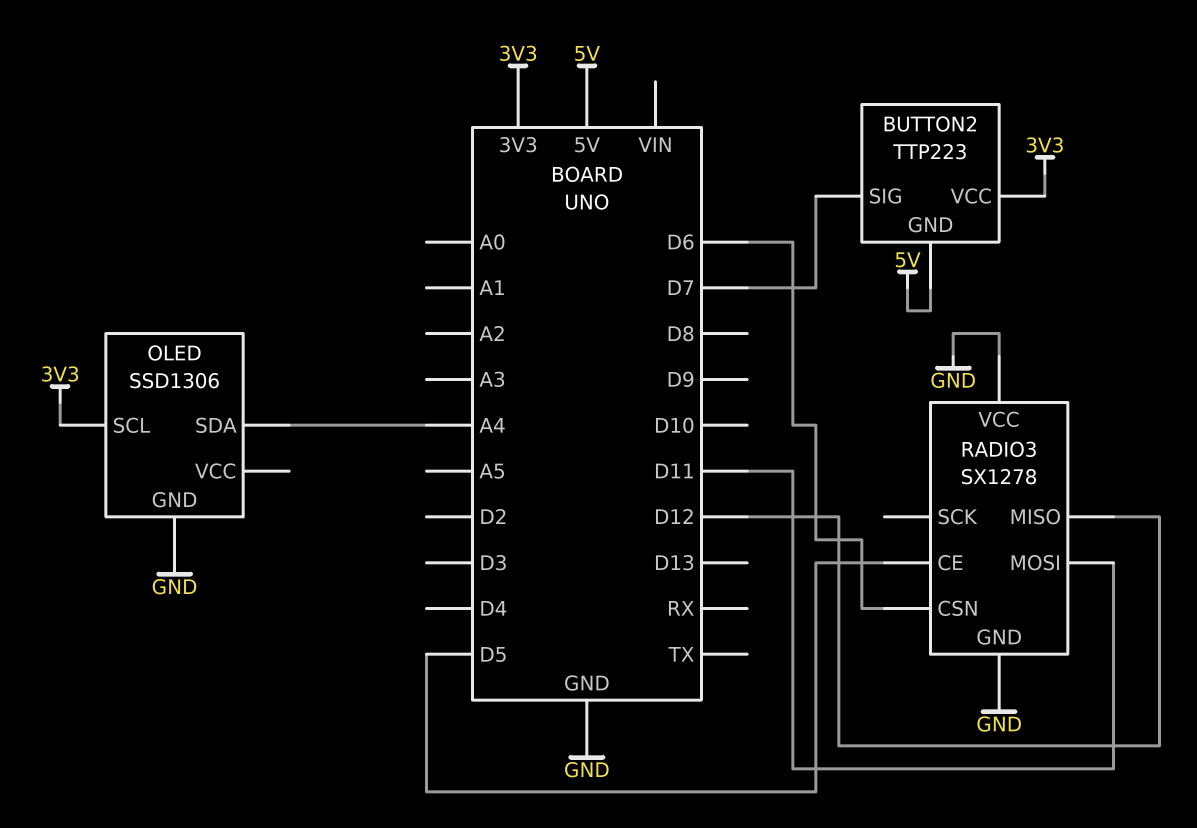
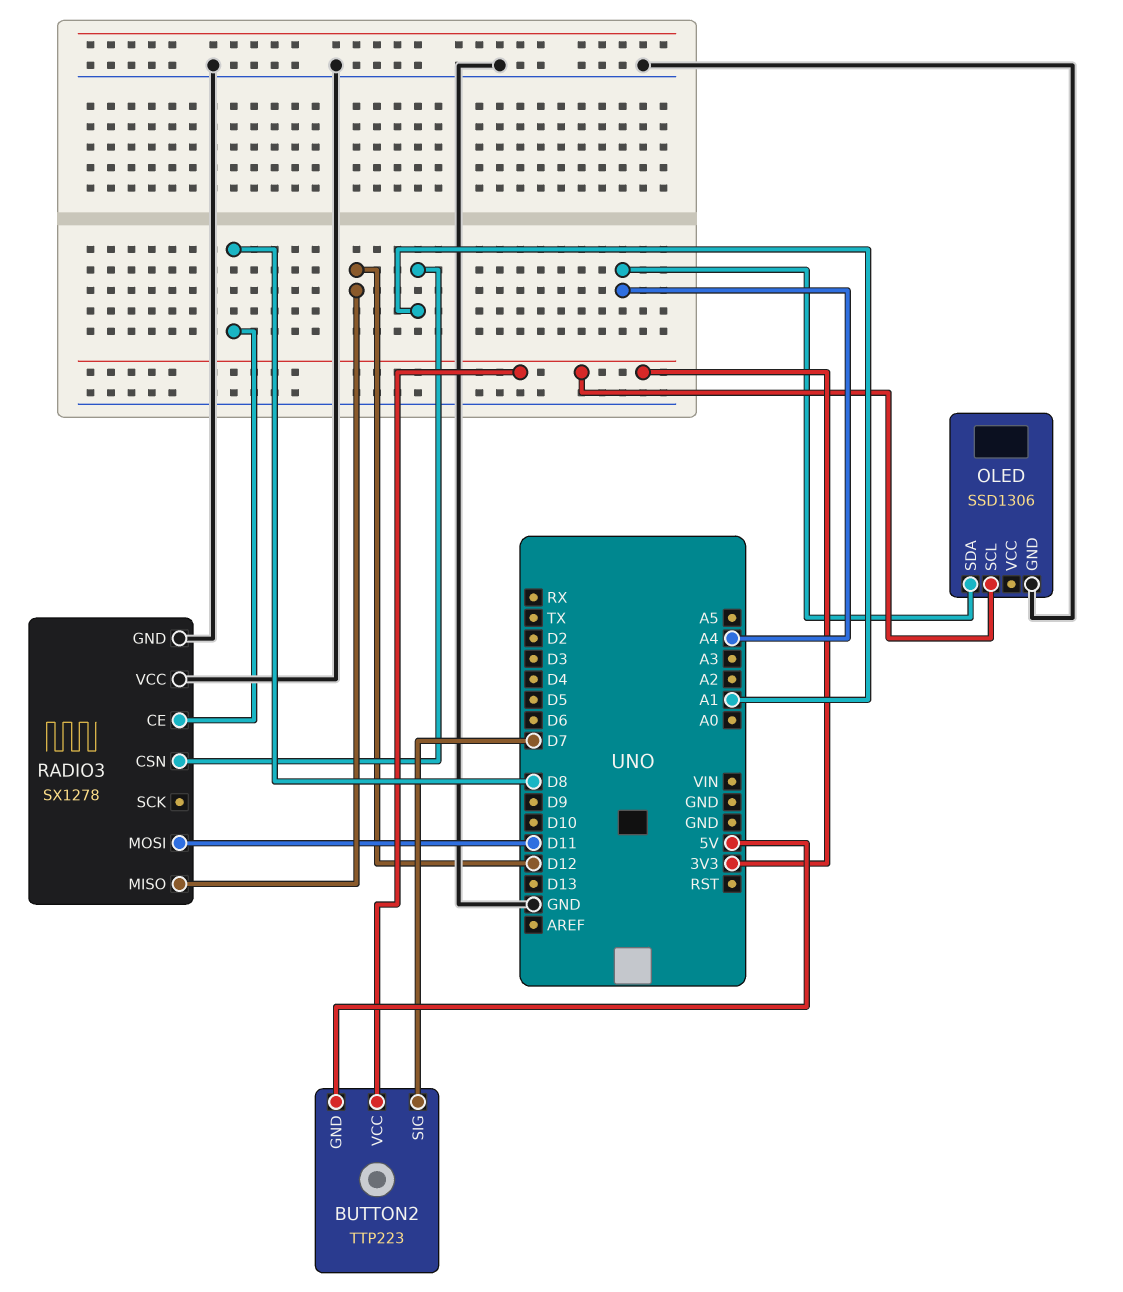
RADIO3 pin CE: D5 -> D8
RADIO3 pin CSN: D6 -> A1

